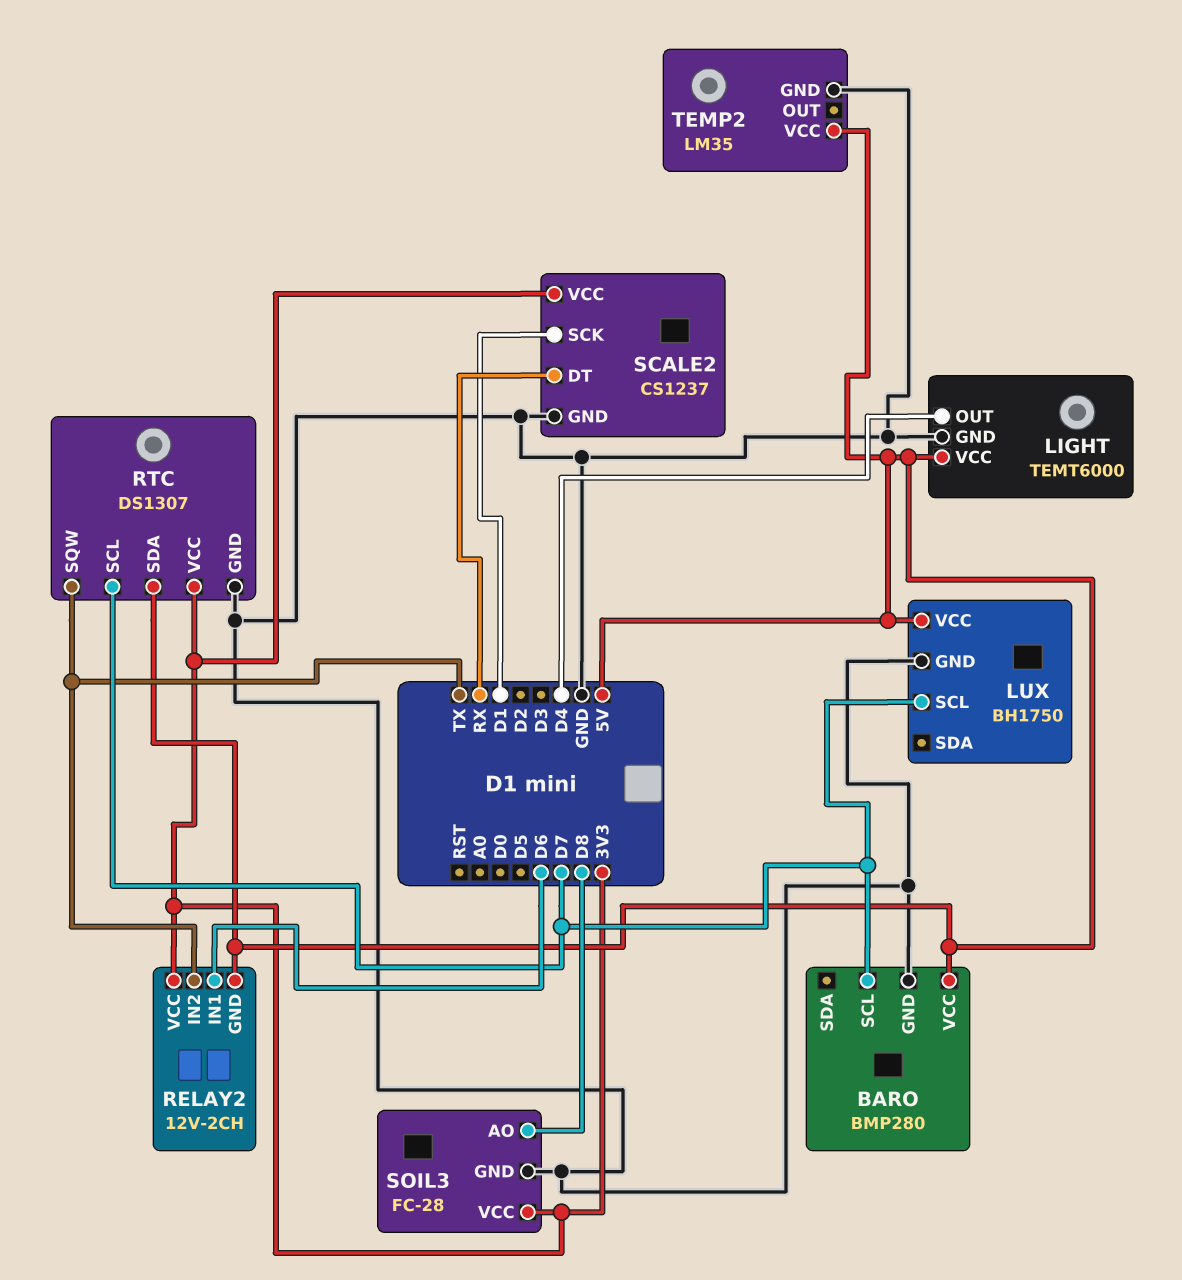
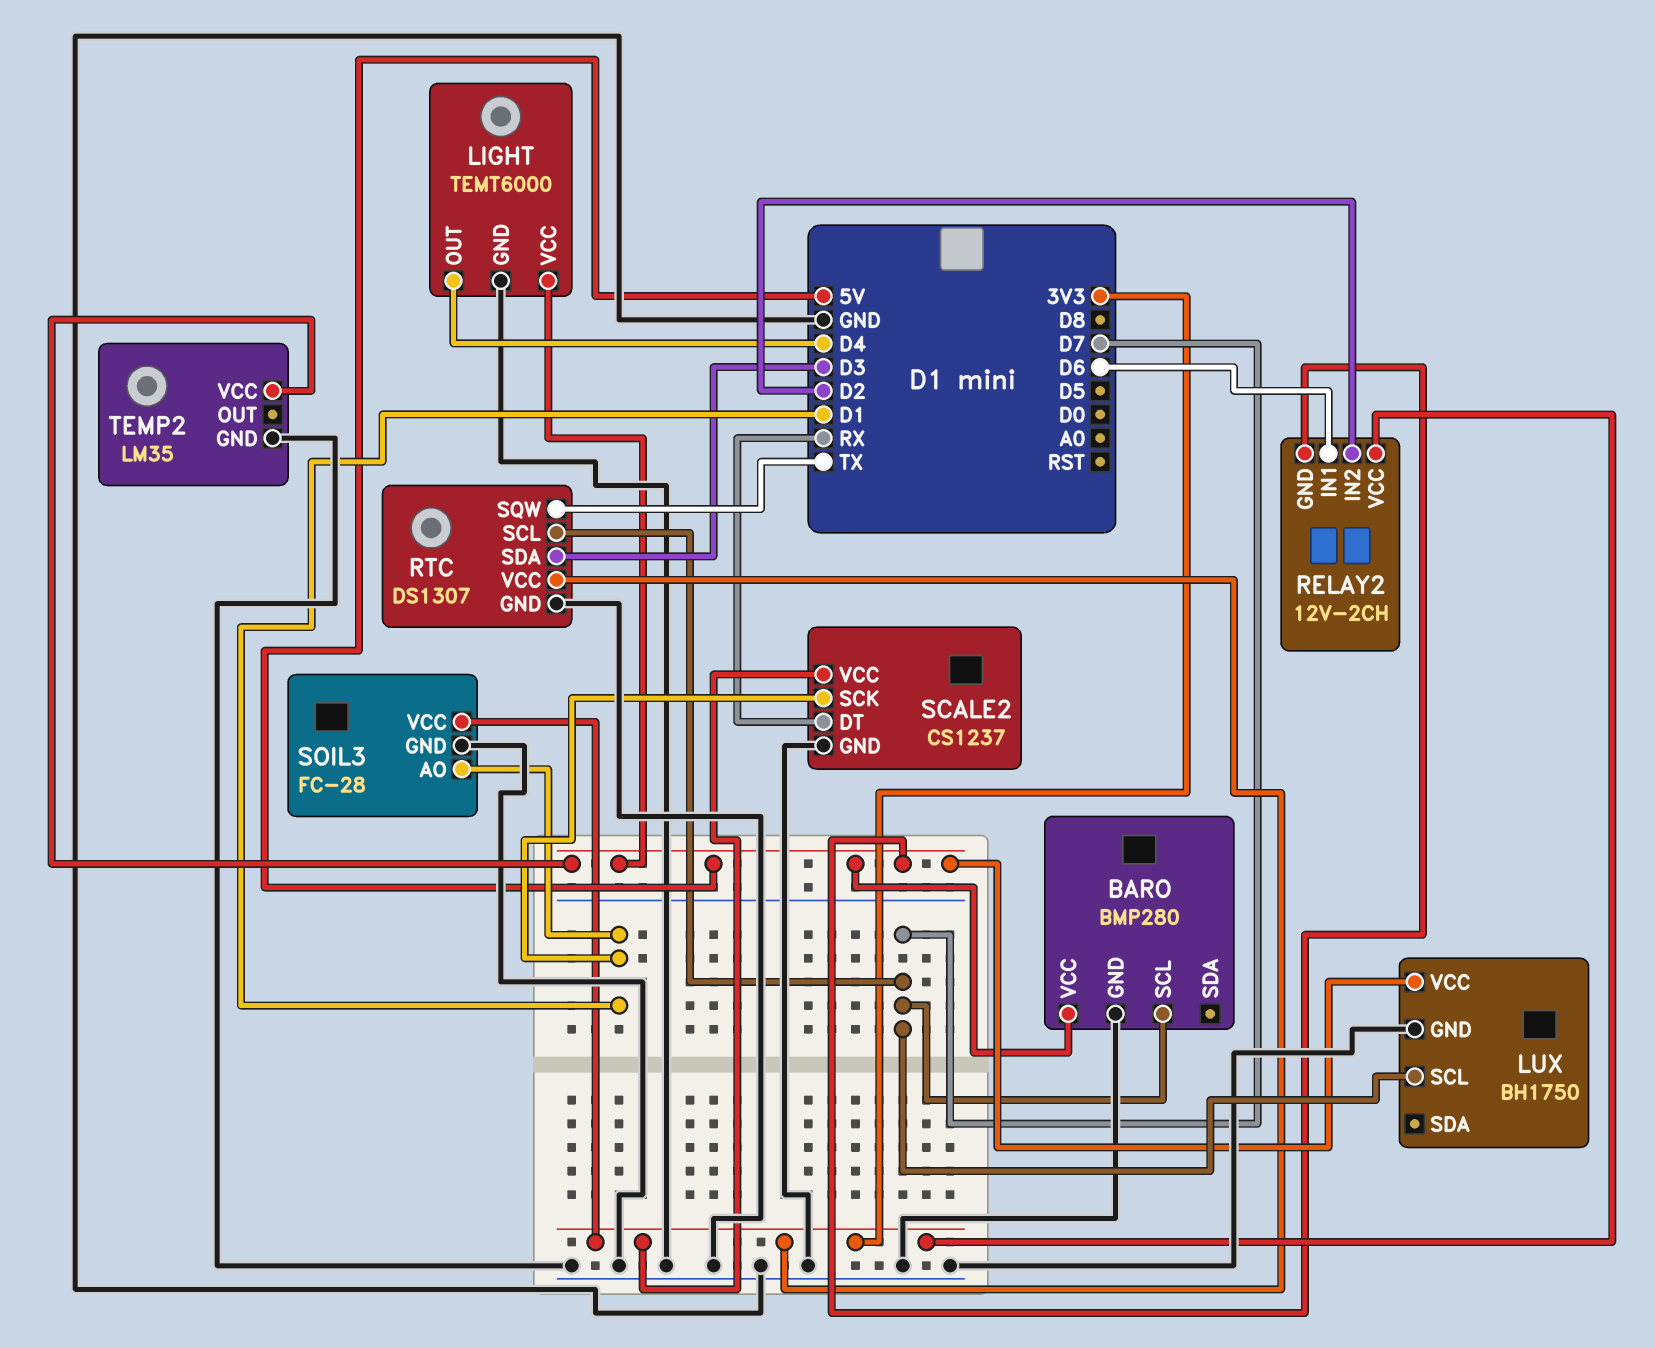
RELAY2 pin IN2: TX -> D2
RTC pin SDA: 5V -> D3
SOIL3 pin AO: D8 -> D1

